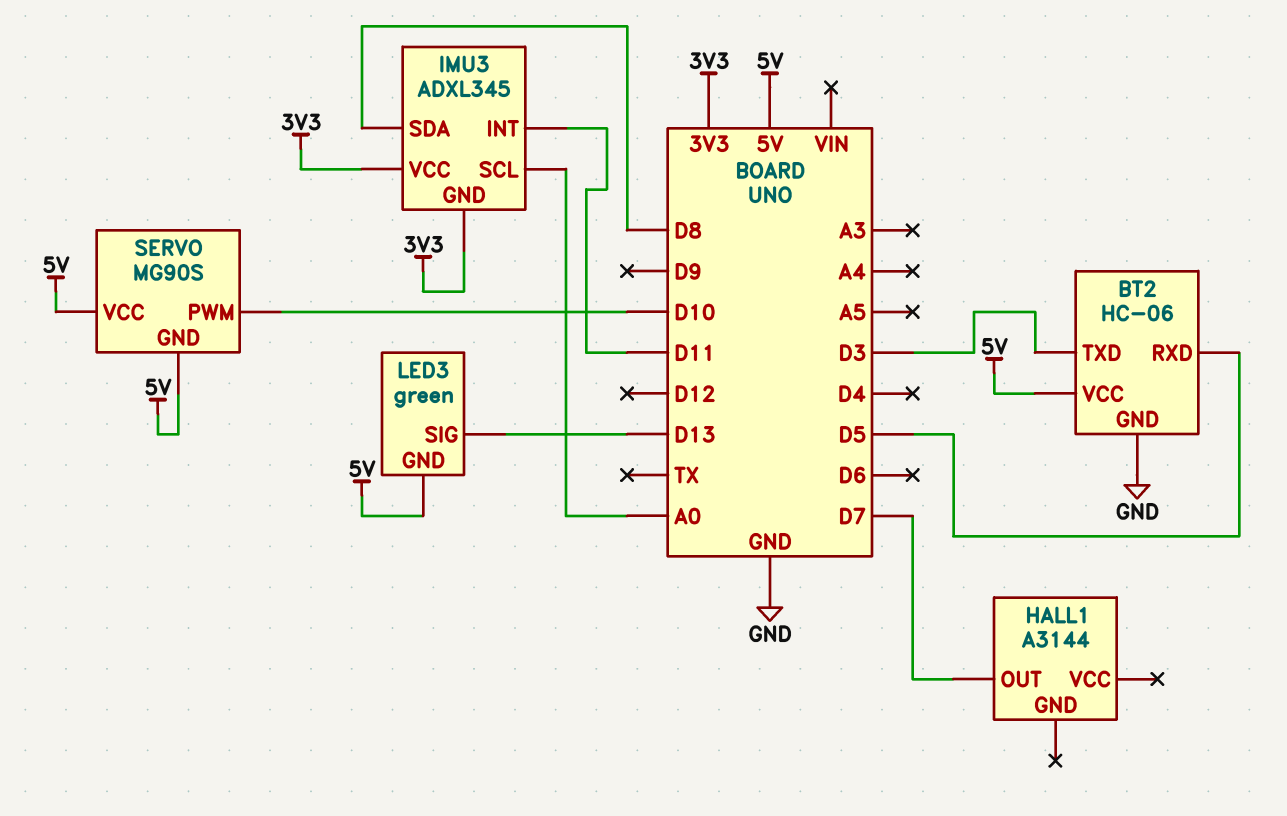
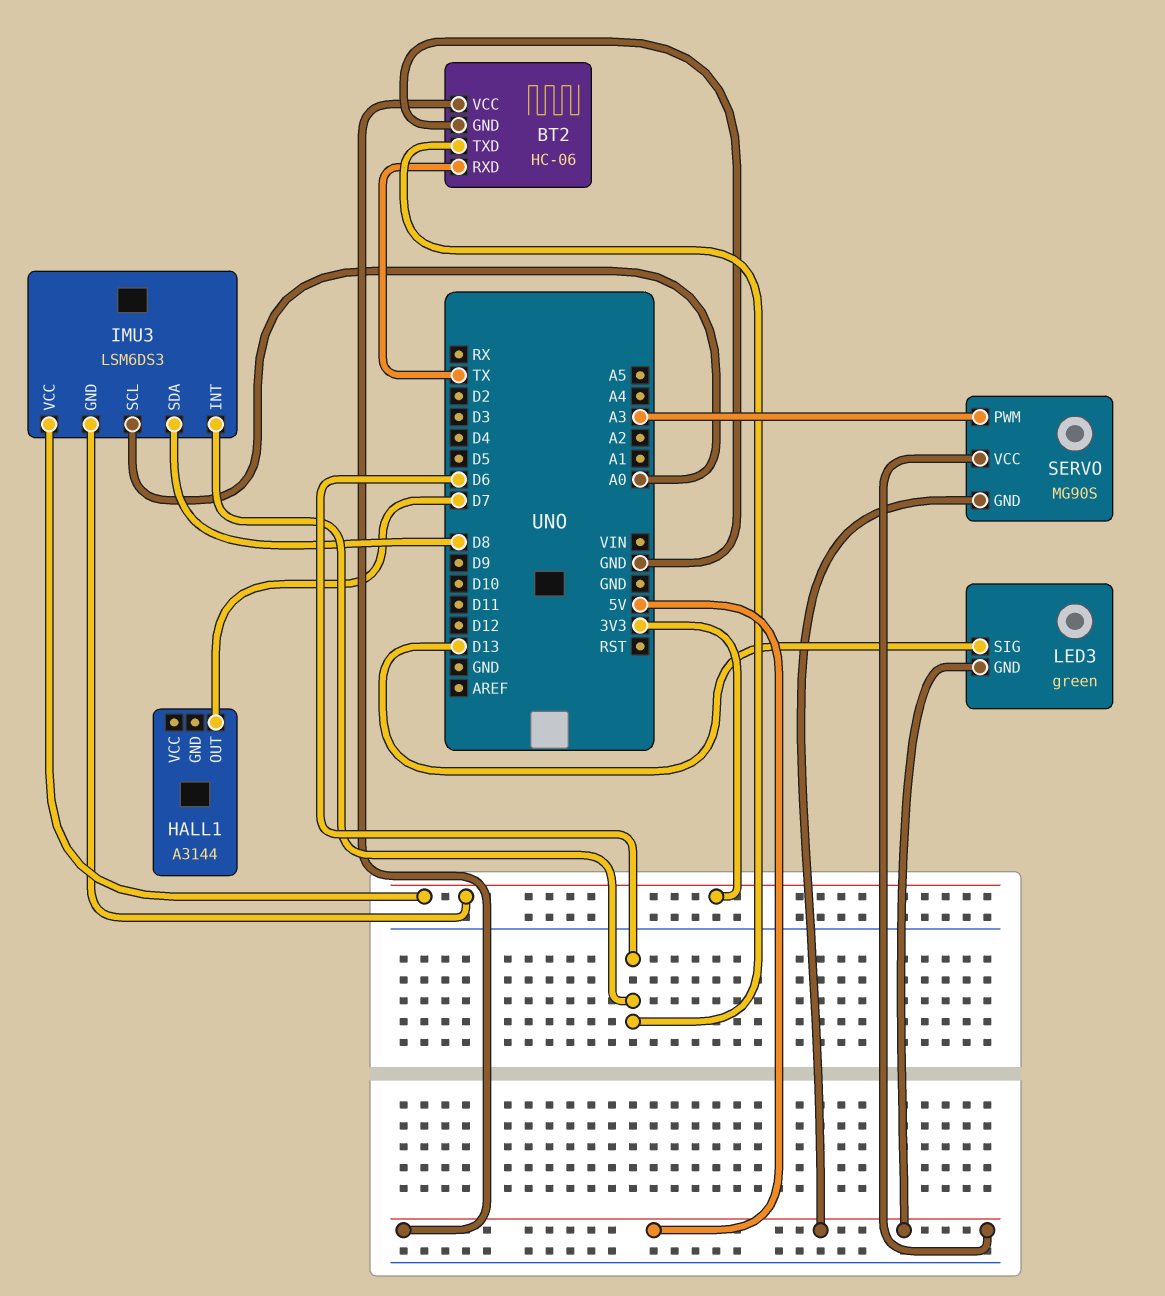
BT2 pin RXD: D5 -> TX
BT2 pin TXD: D3 -> D6
IMU3: ADXL345 -> LSM6DS3
IMU3 pin INT: D11 -> D6
SERVO pin PWM: D10 -> A3

